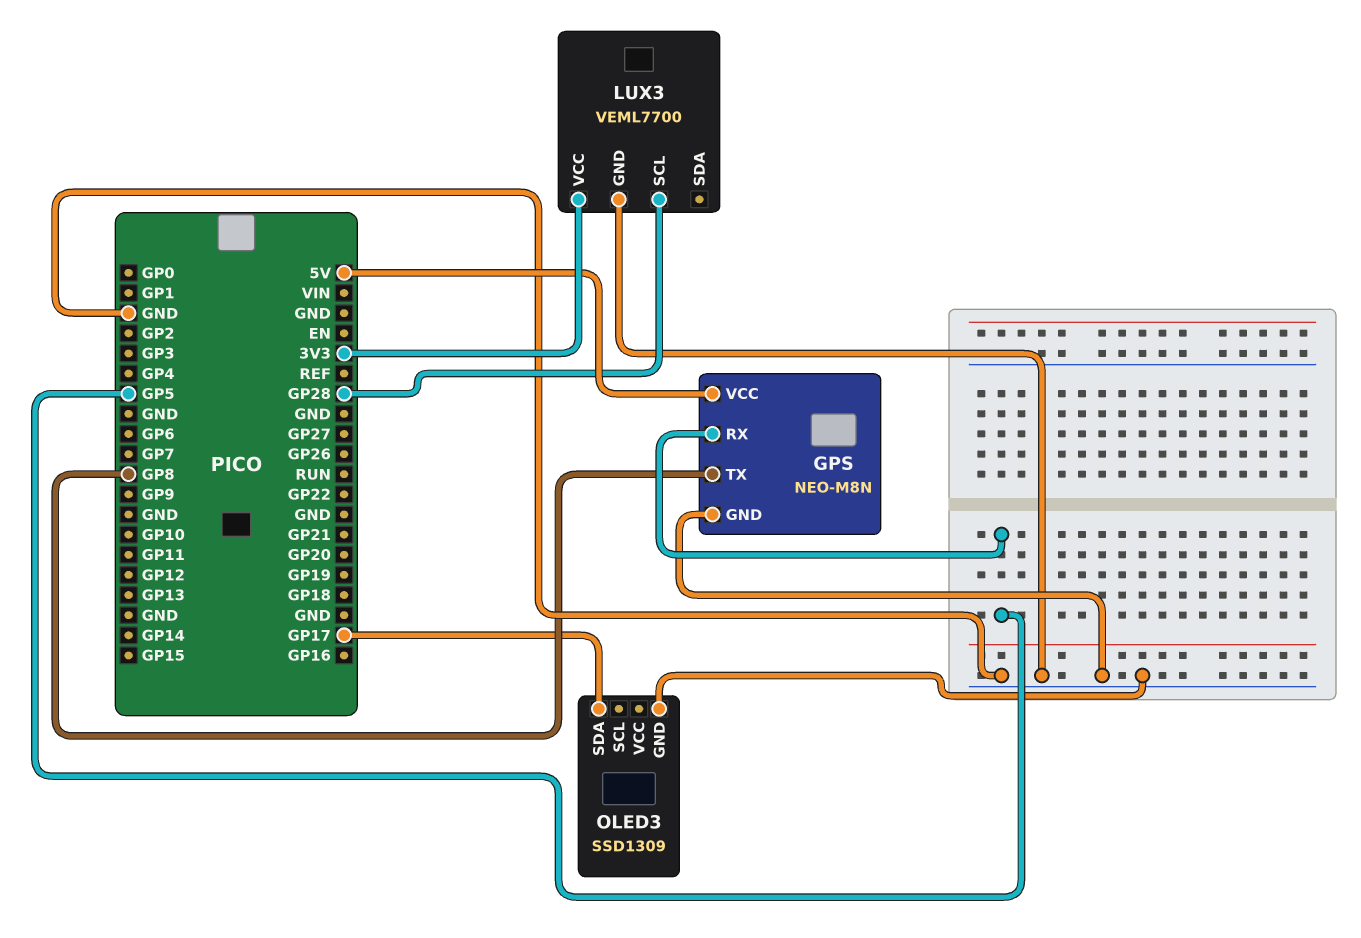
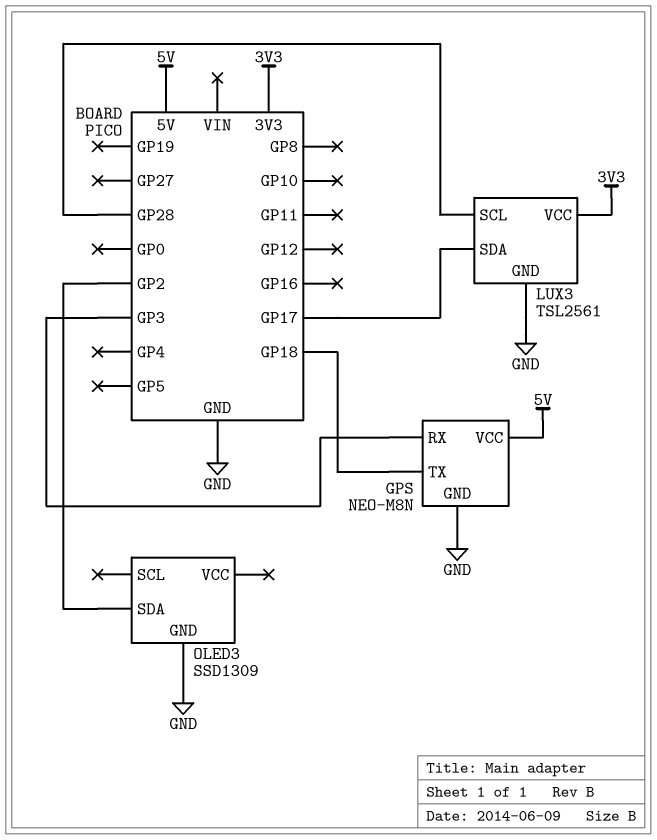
GPS pin RX: GP5 -> GP3
GPS pin TX: GP8 -> GP18
LUX3: VEML7700 -> TSL2561
LUX3 pin SDA: none -> GP17
OLED3 pin SDA: GP17 -> GP2

